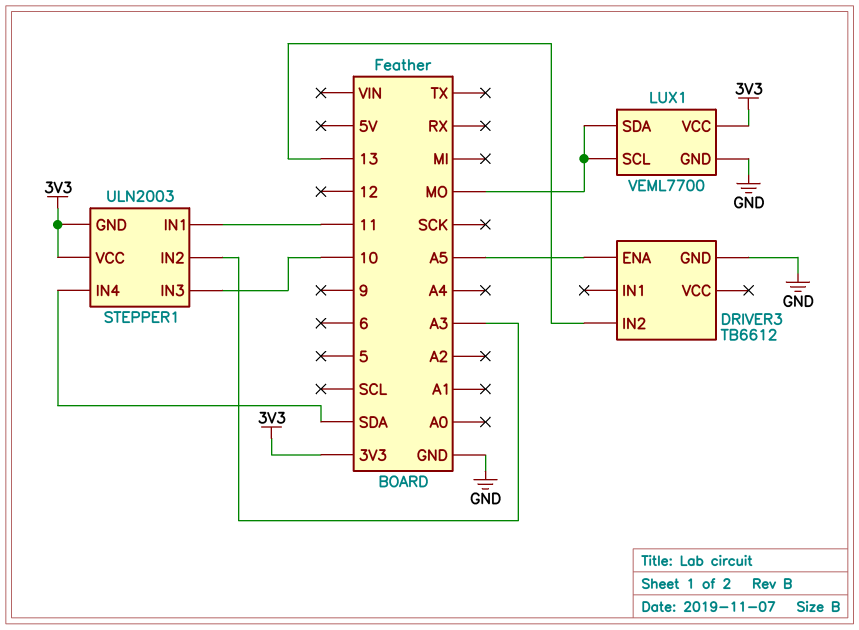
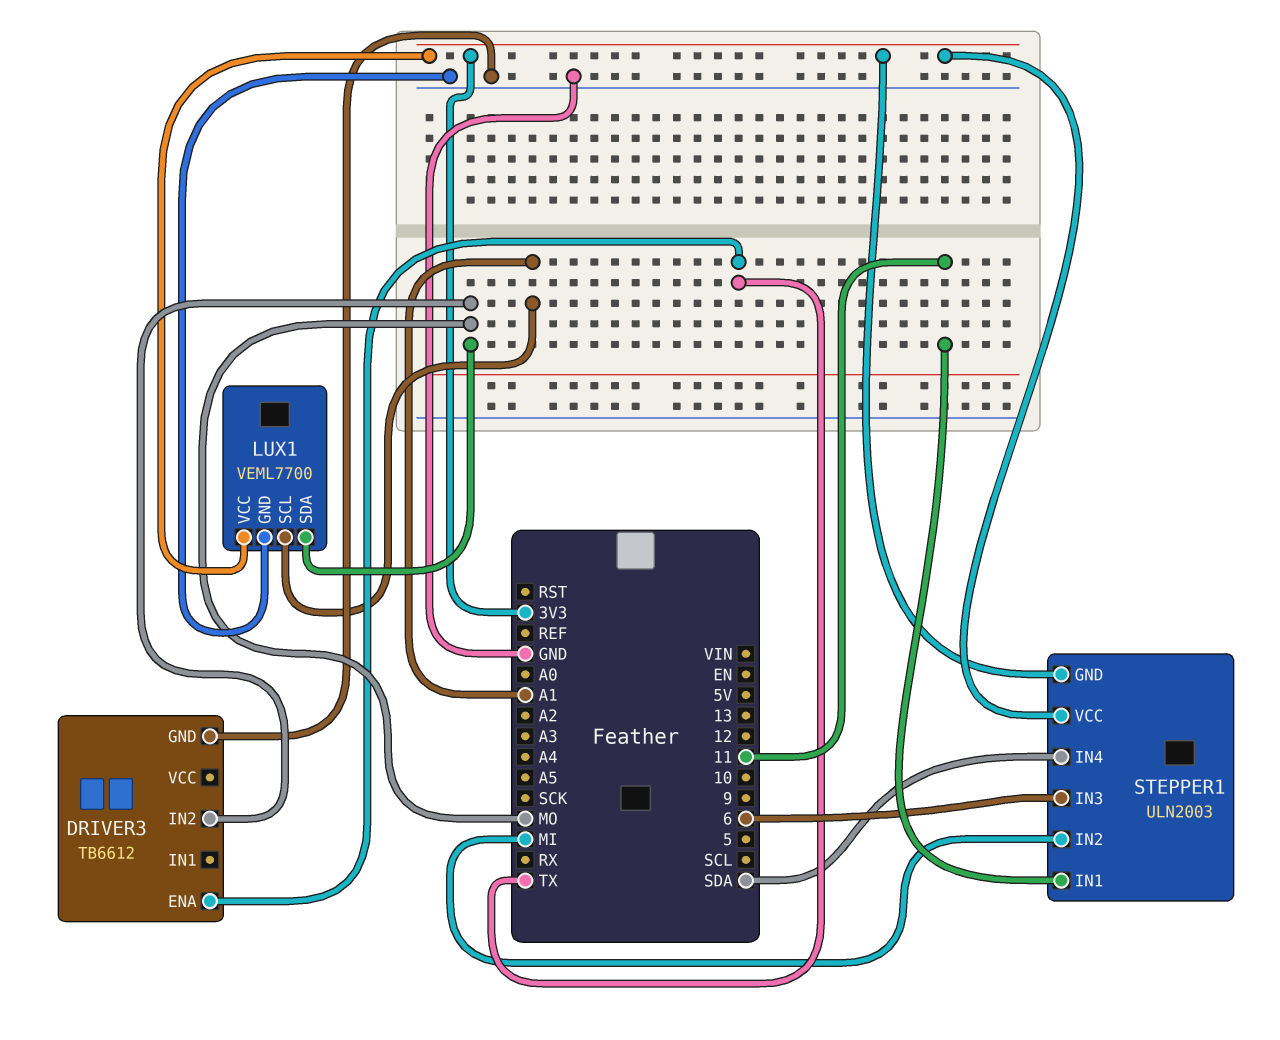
DRIVER3 pin ENA: A5 -> TX
DRIVER3 pin IN2: 13 -> MO
LUX1 pin SCL: MO -> A1
STEPPER1 pin IN2: A3 -> MI
STEPPER1 pin IN3: 10 -> 6

